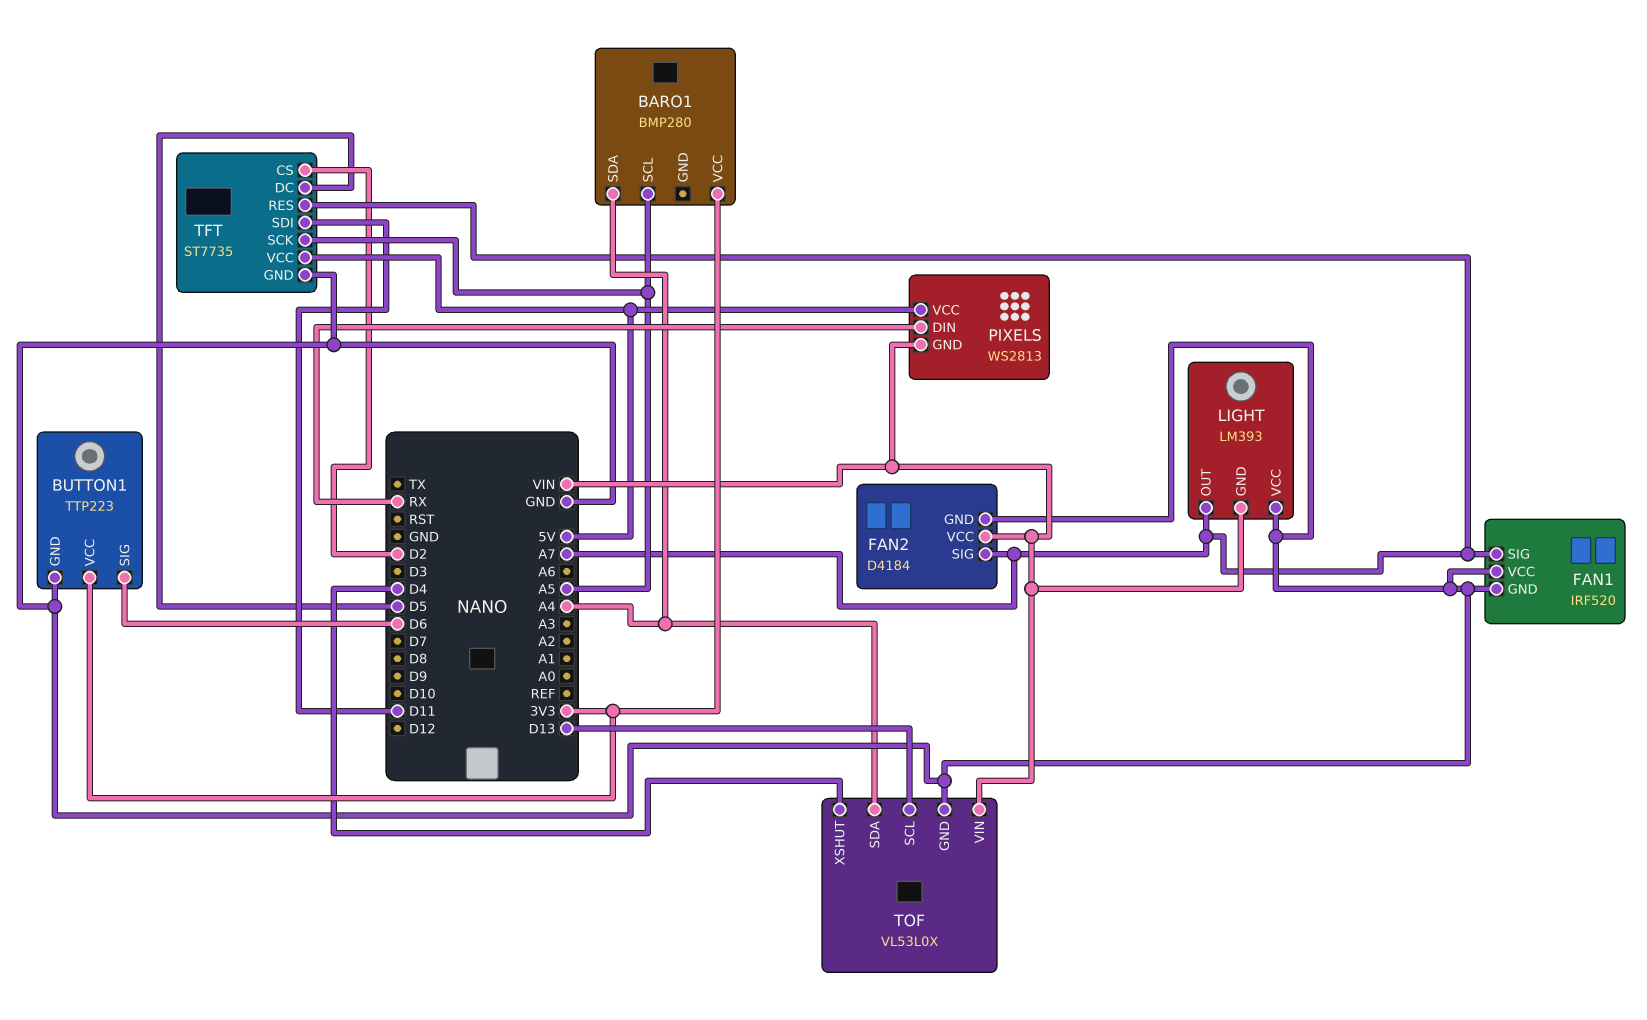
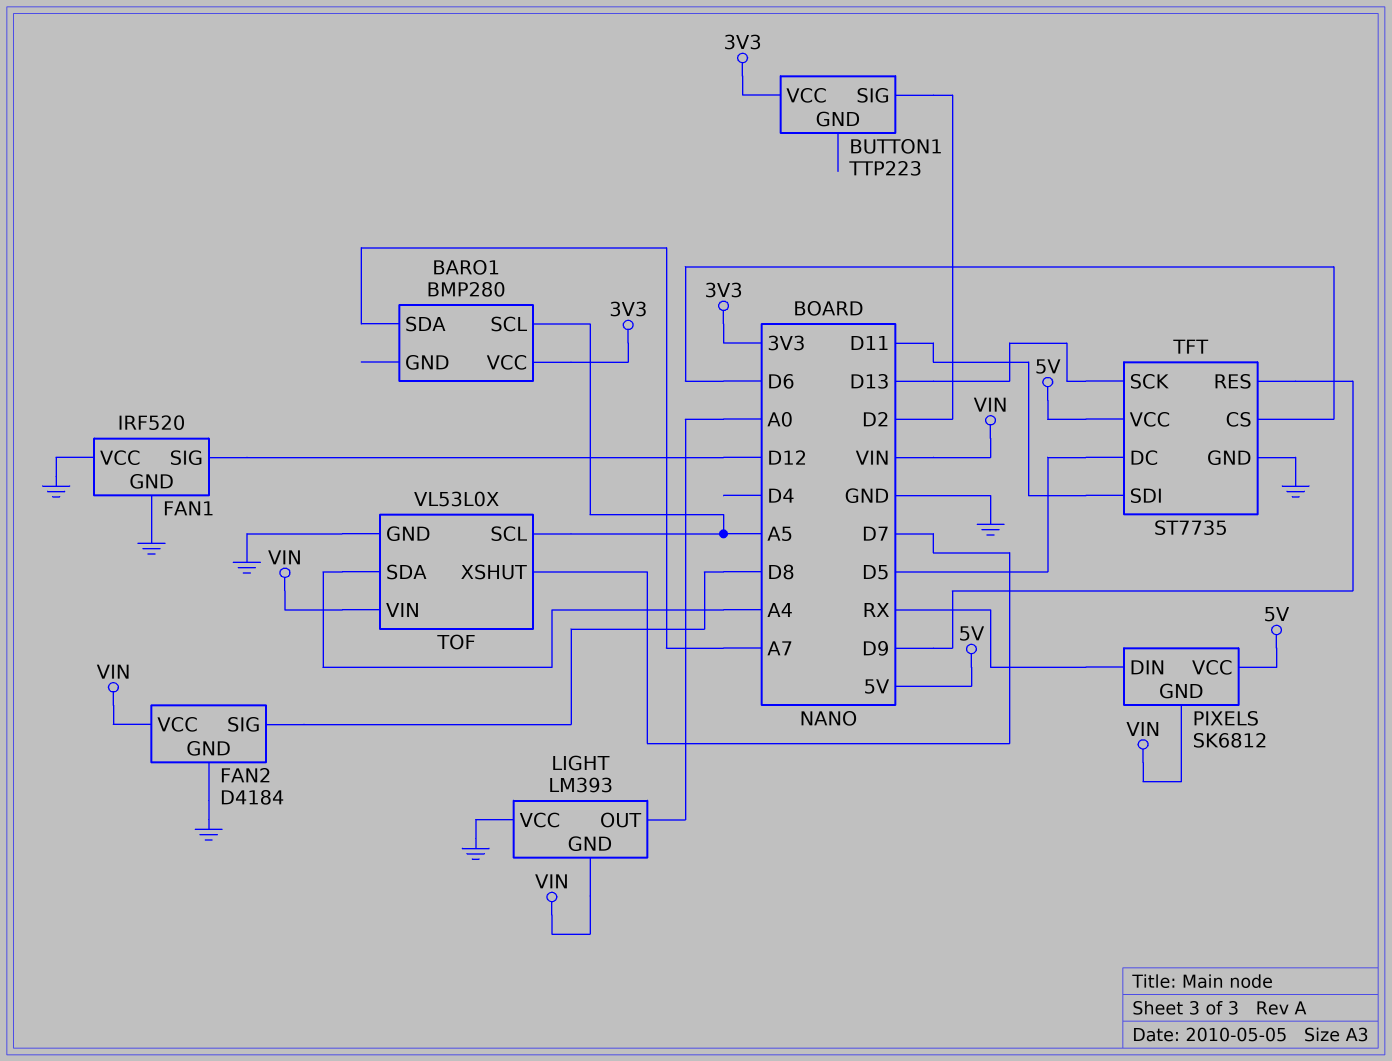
BARO1 pin SDA: A4 -> A7
BUTTON1 pin GND: GND -> none
BUTTON1 pin SIG: D6 -> D2
FAN1 pin SIG: A7 -> D12
FAN2 pin SIG: A7 -> D8
LIGHT pin OUT: A7 -> A0
PIXELS: WS2813 -> SK6812
TFT pin CS: D2 -> D6
TFT pin RES: A7 -> D9
TFT pin SCK: A5 -> D13
TOF pin SCL: D13 -> A5
TOF pin XSHUT: D4 -> D7

